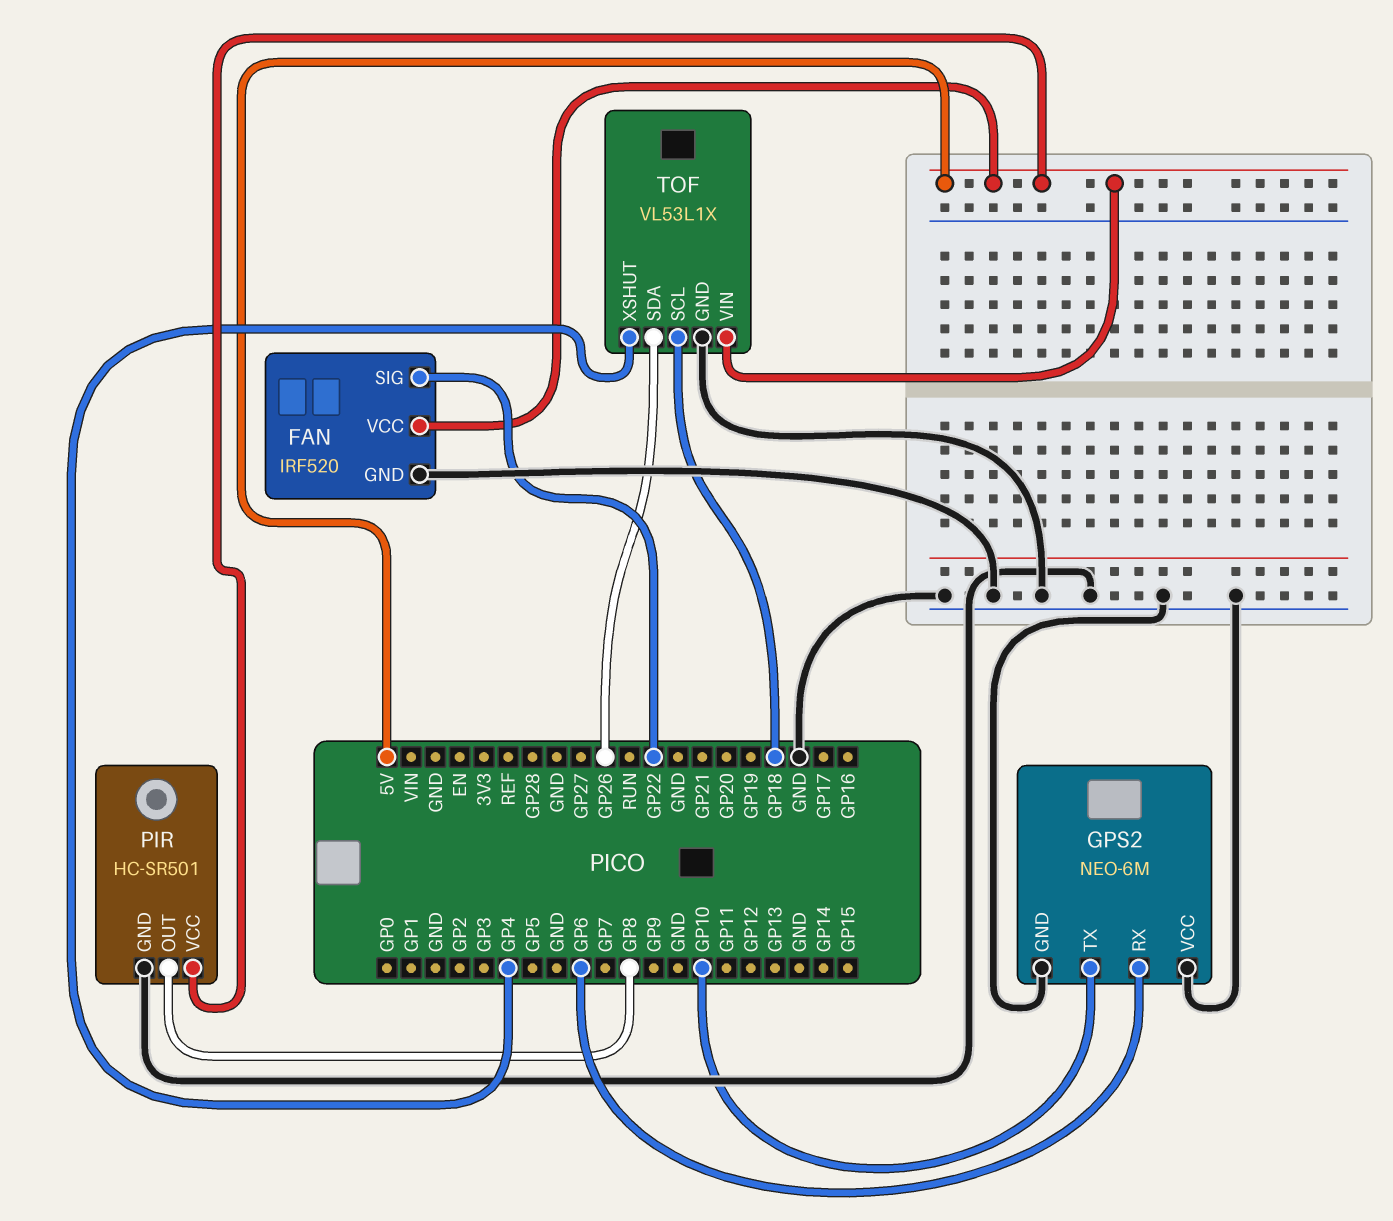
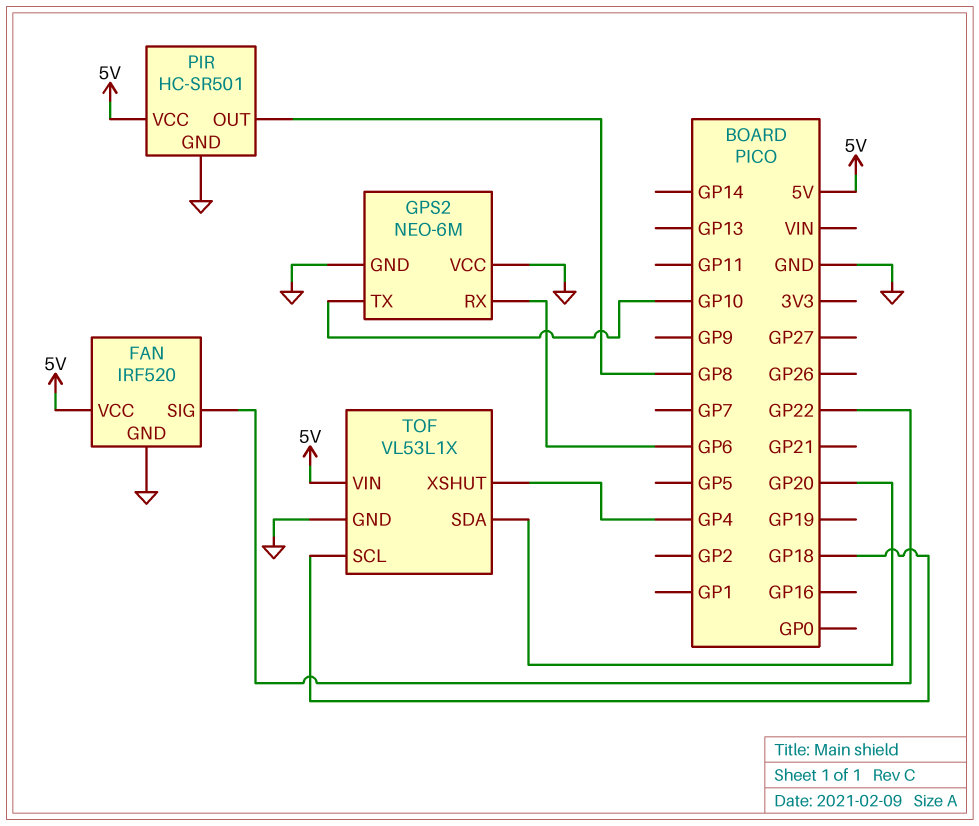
TOF pin SDA: GP26 -> GP20

